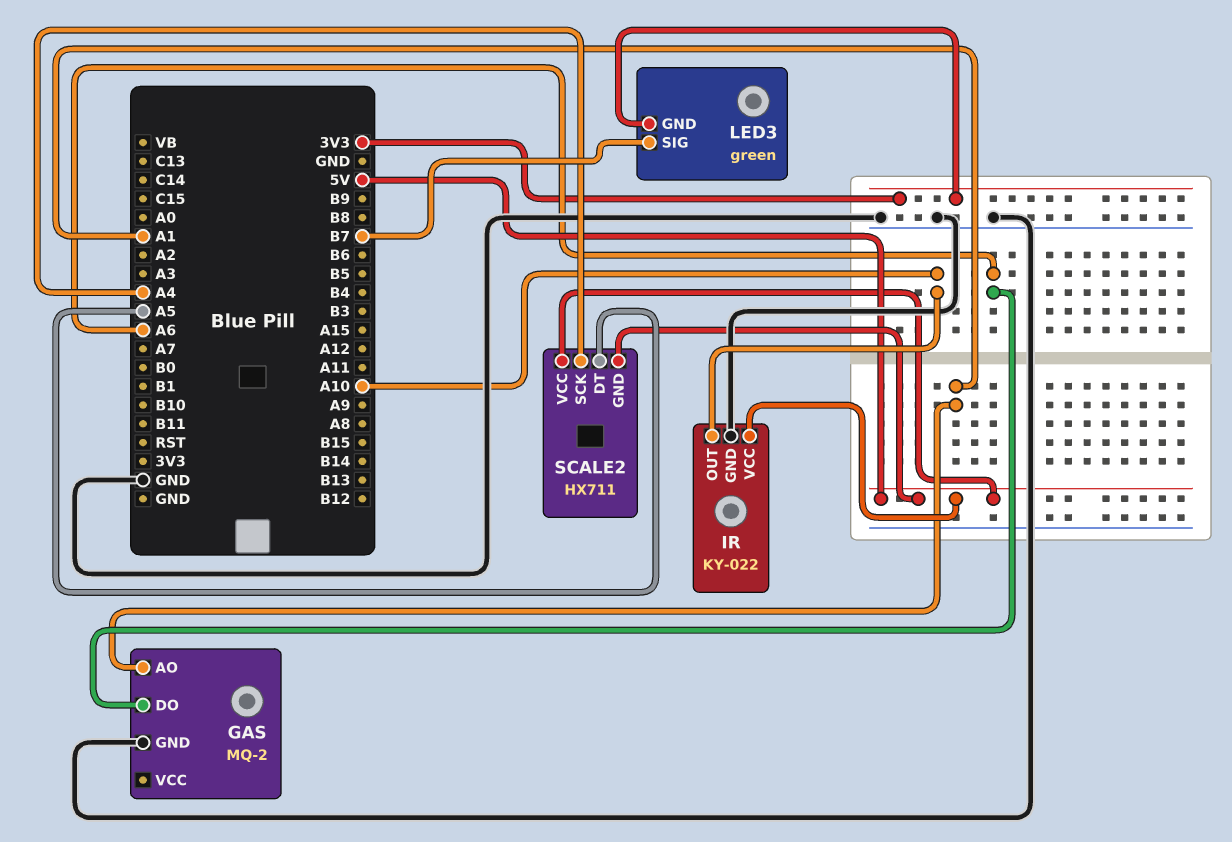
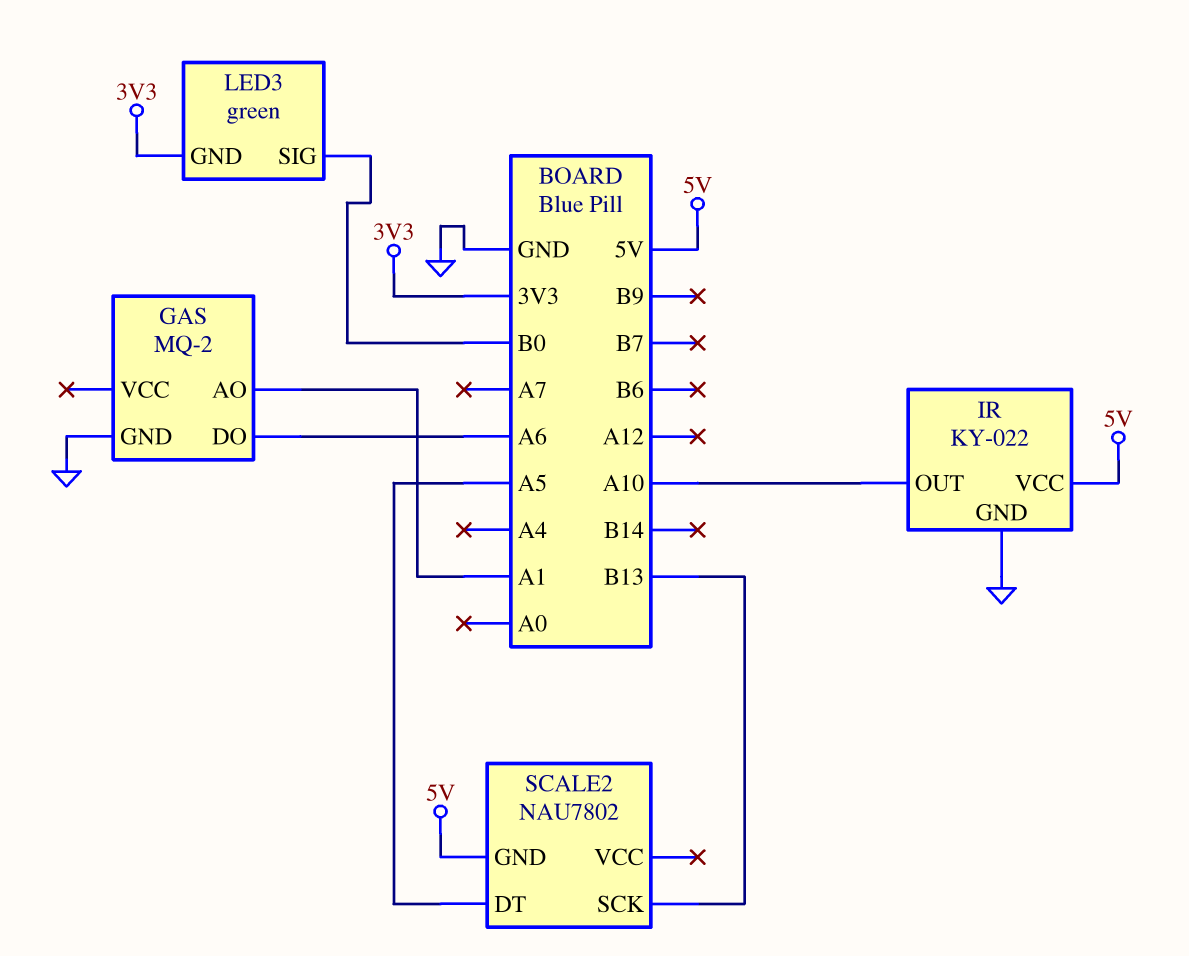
LED3 pin SIG: B7 -> B0
SCALE2: HX711 -> NAU7802
SCALE2 pin SCK: A4 -> B13
SCALE2 pin VCC: 5V -> none

